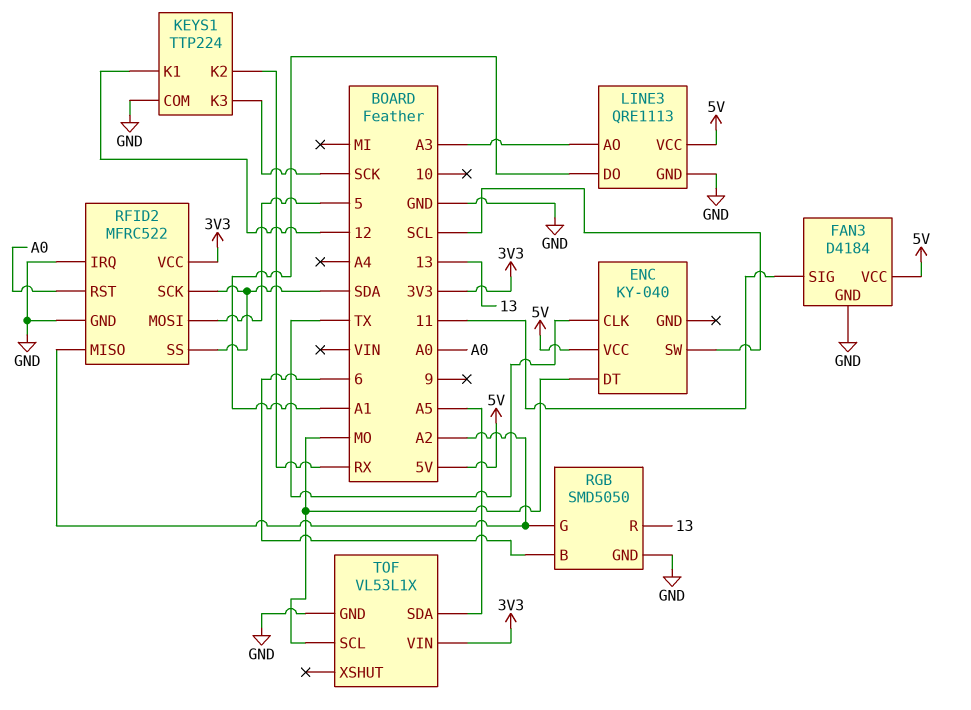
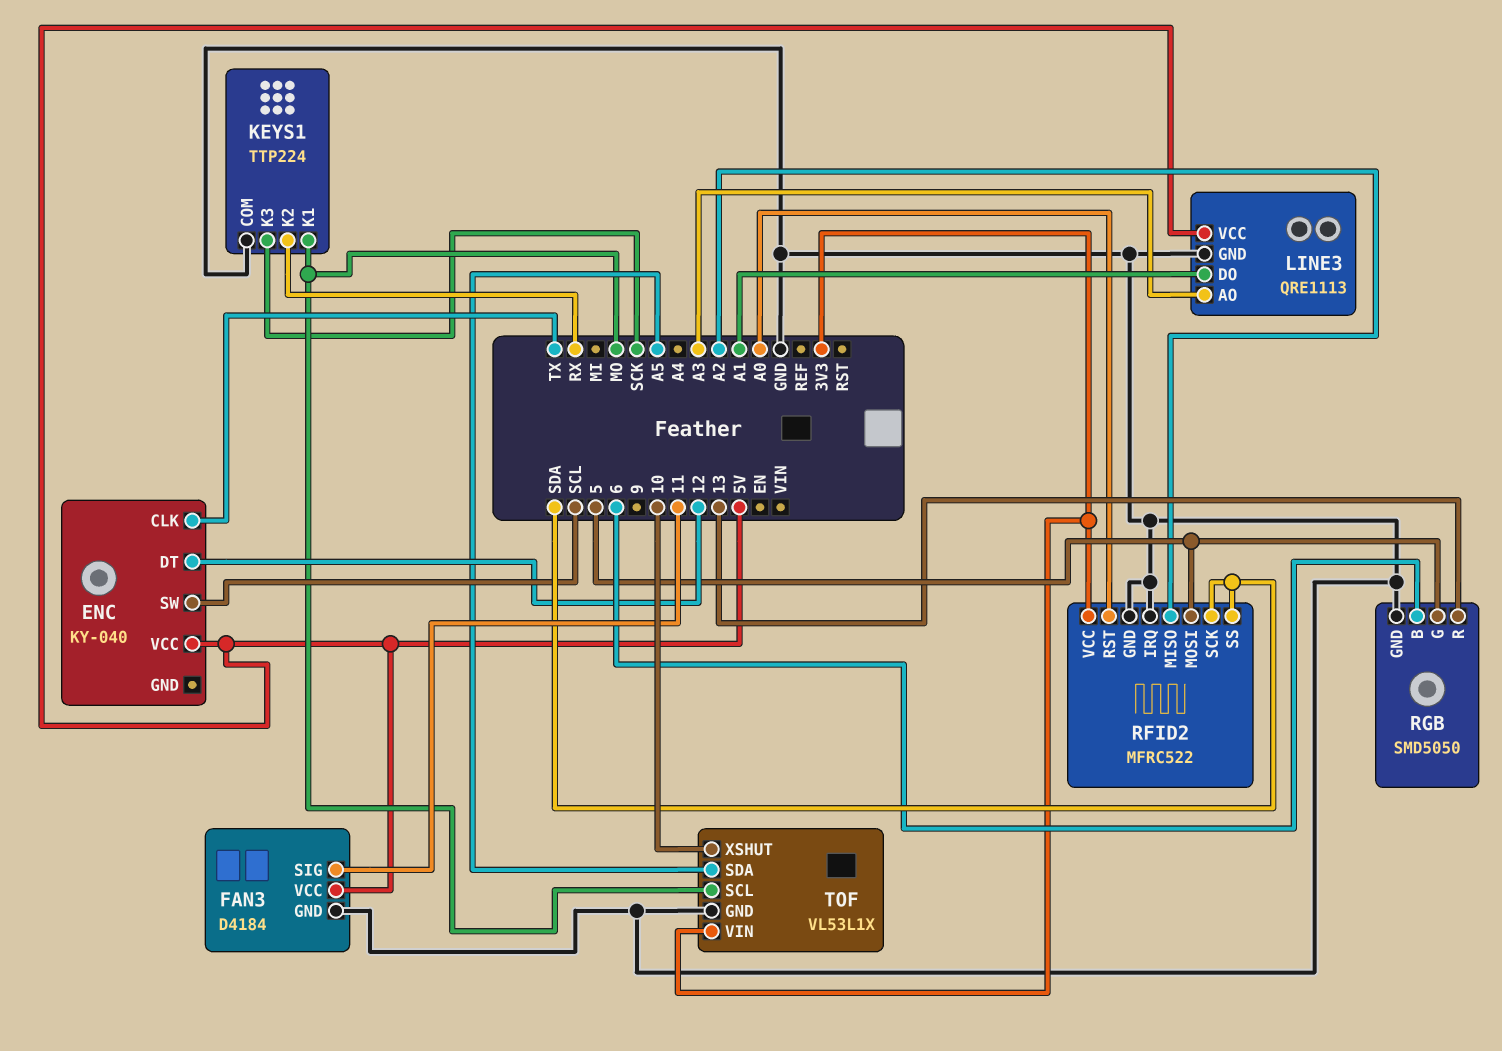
ENC pin DT: MO -> 12
KEYS1 pin K1: 12 -> MO
RGB pin G: A2 -> 5
TOF pin XSHUT: none -> 10

